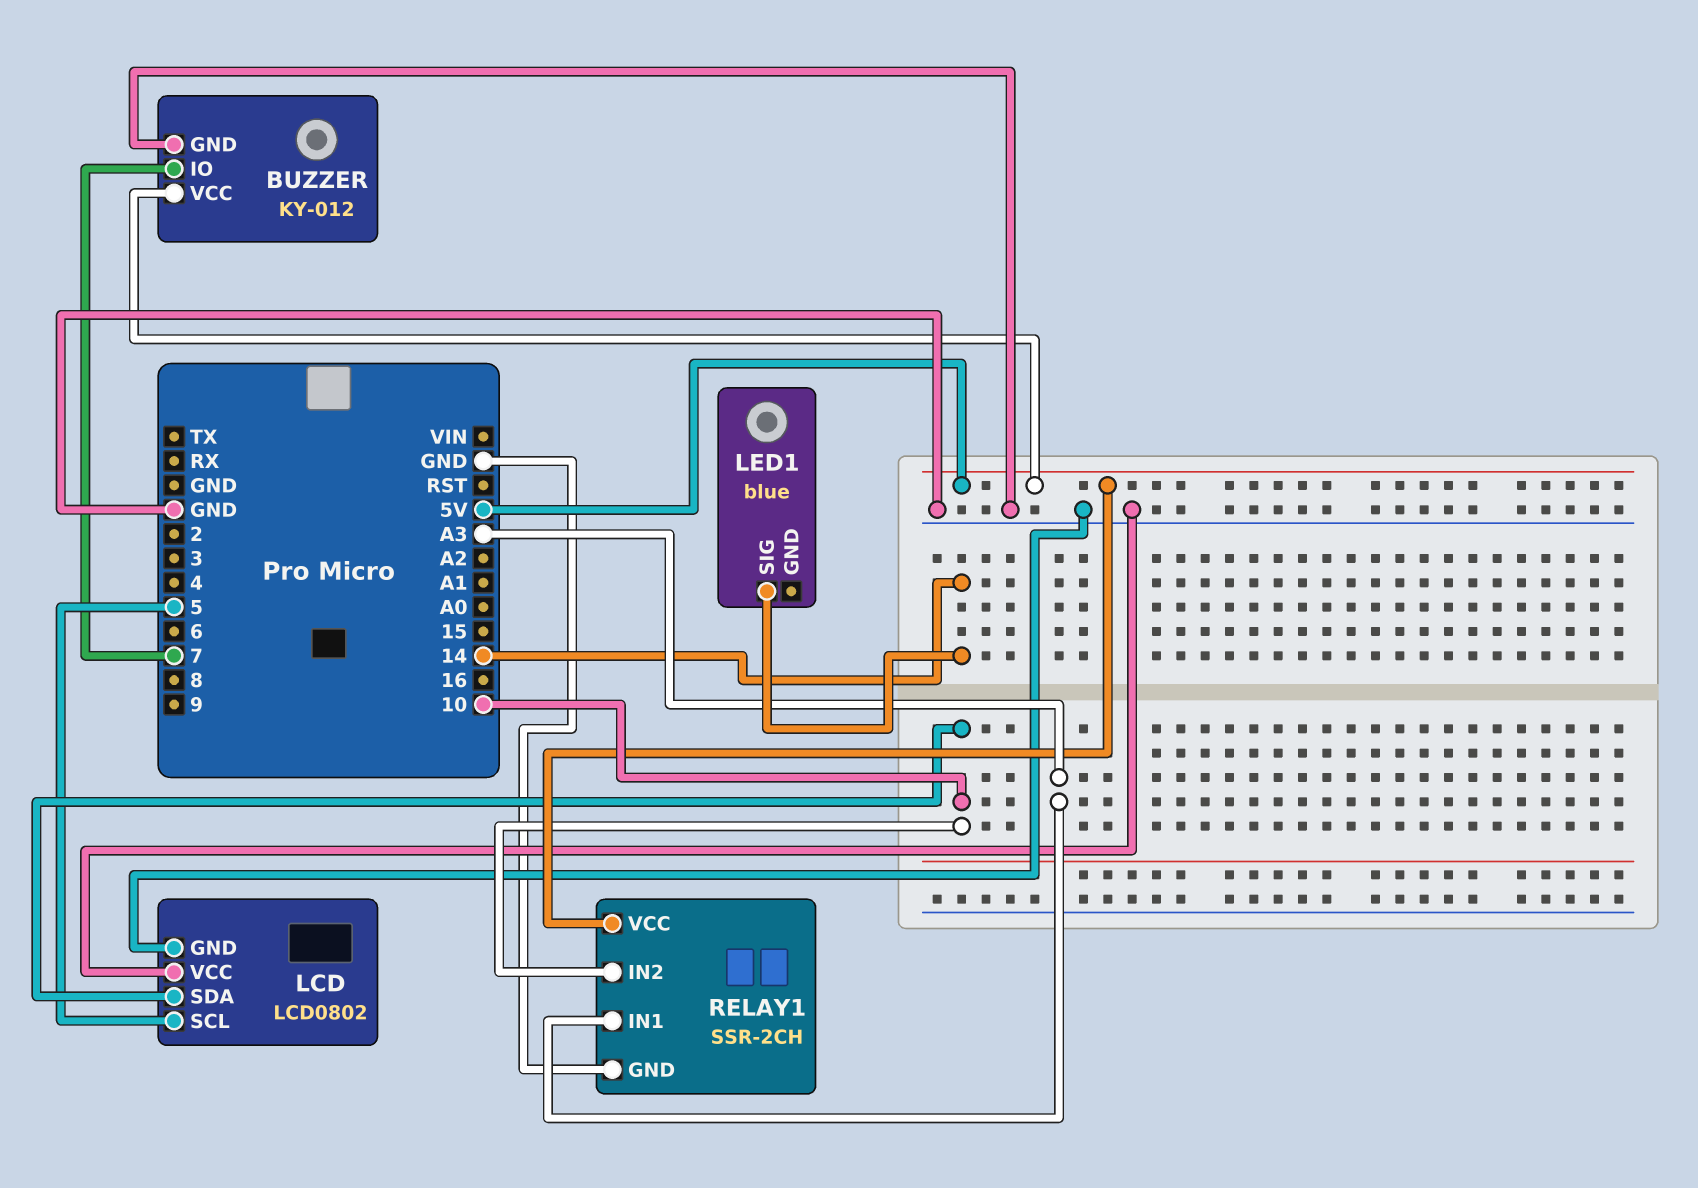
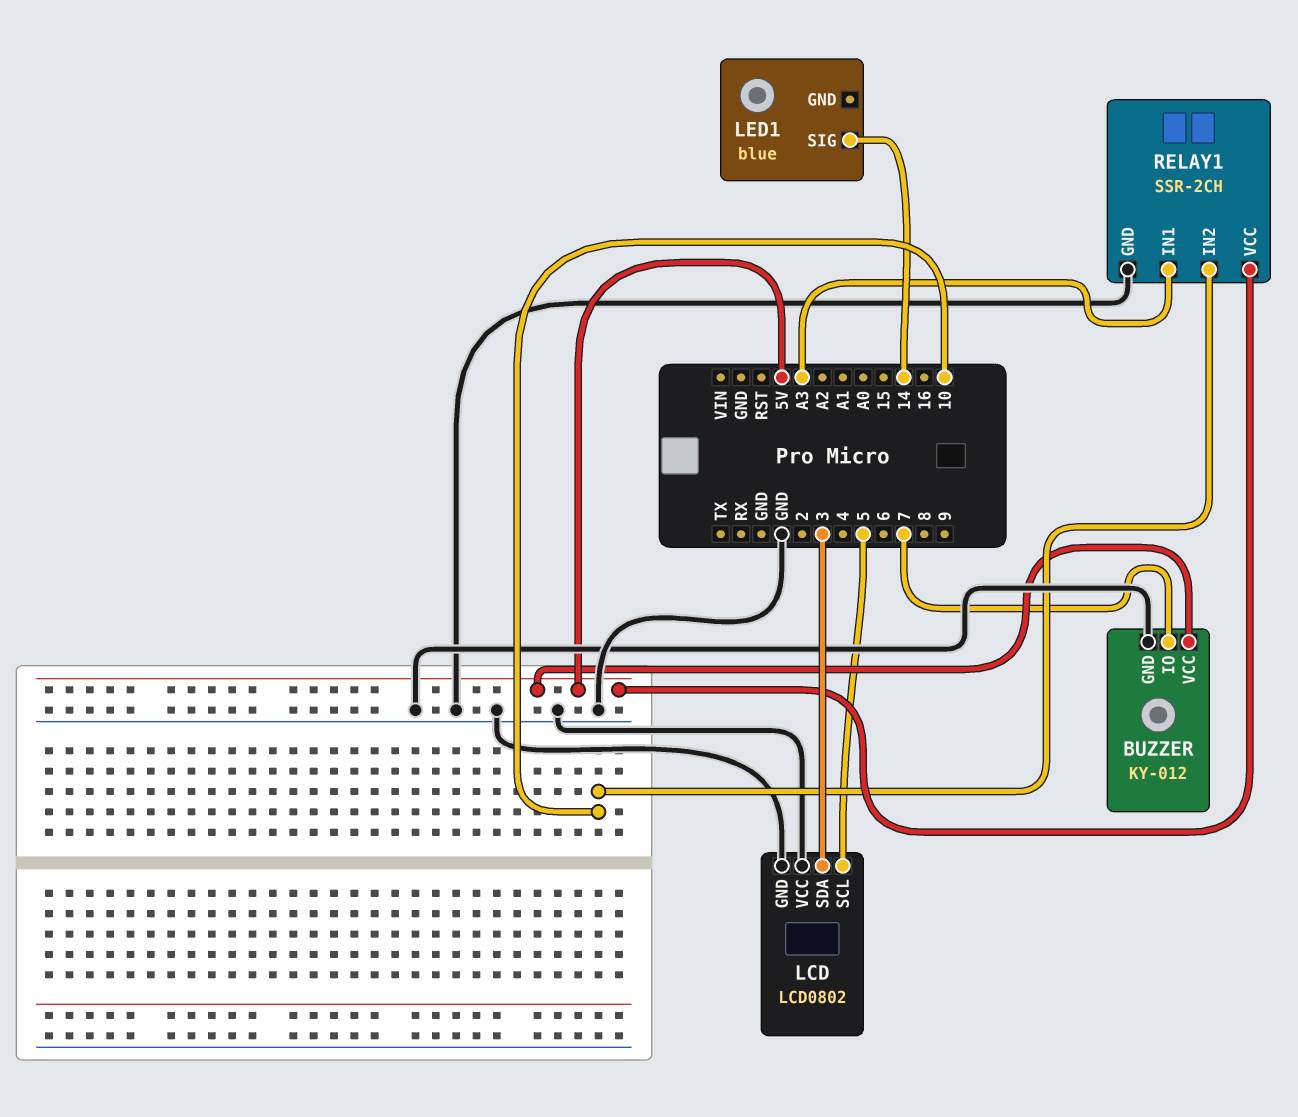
LCD pin SDA: 10 -> 3

